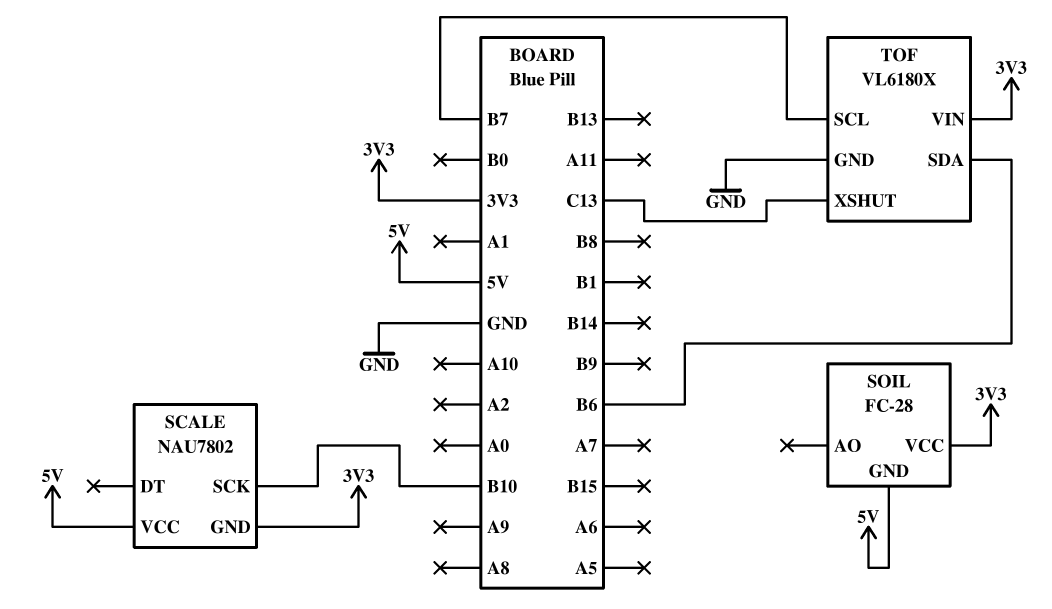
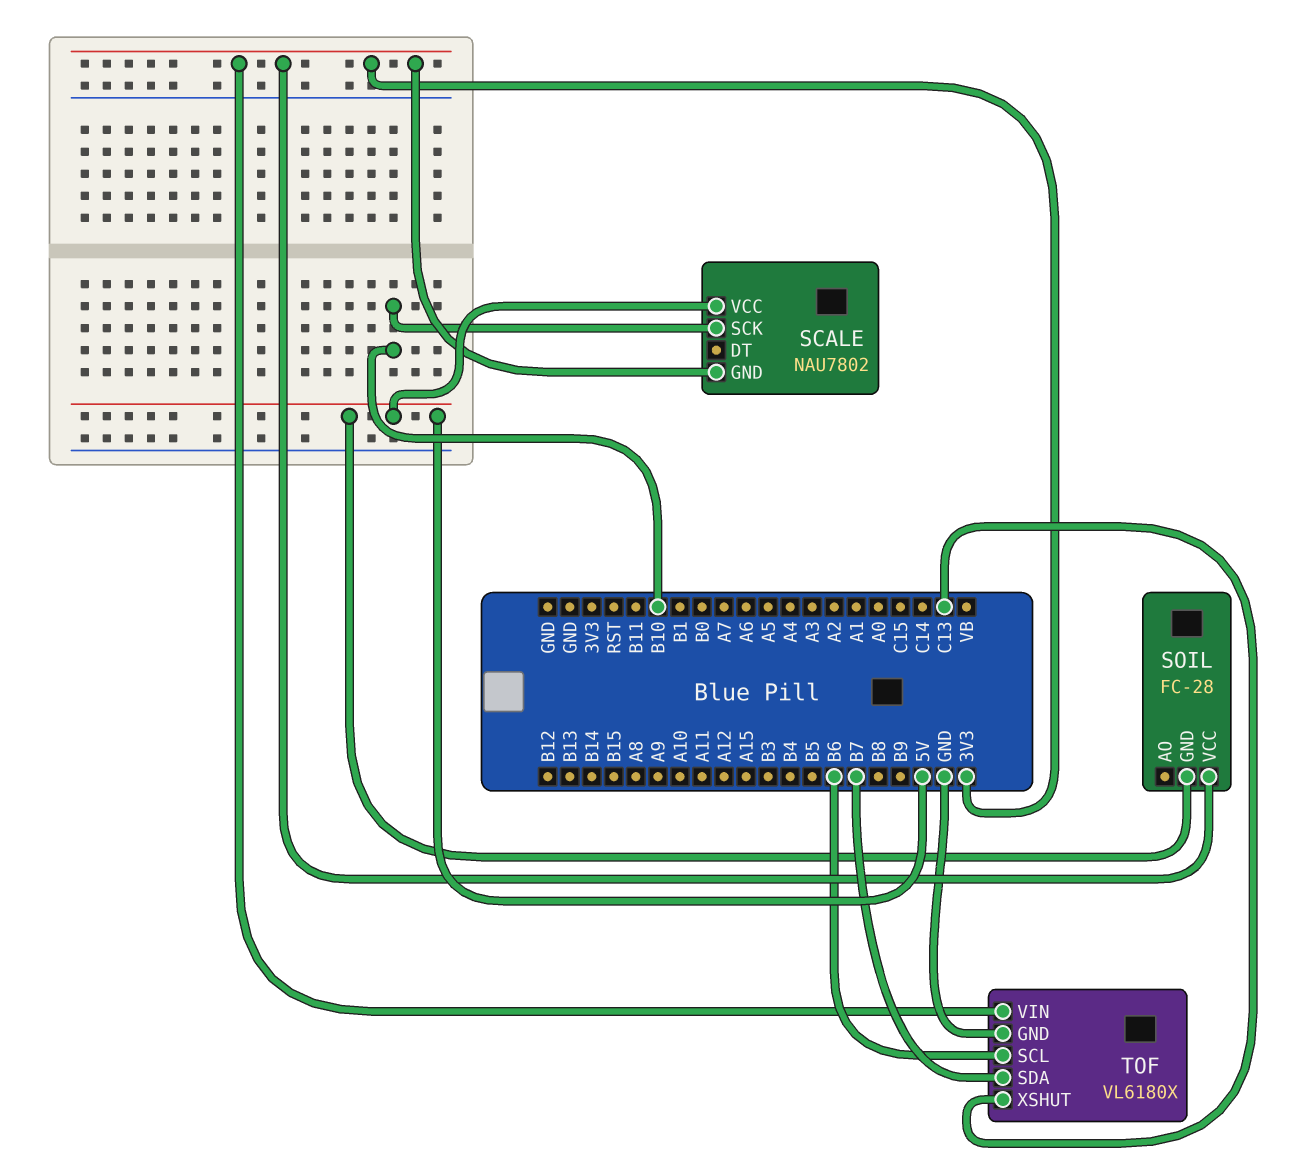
TOF pin SCL: B7 -> B6
TOF pin SDA: B6 -> B7

